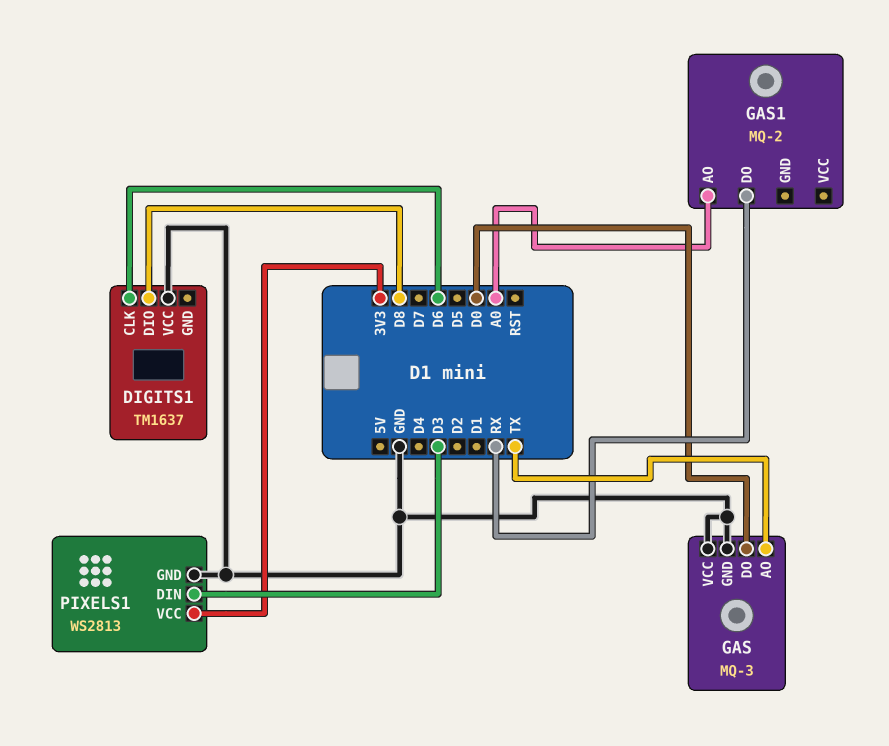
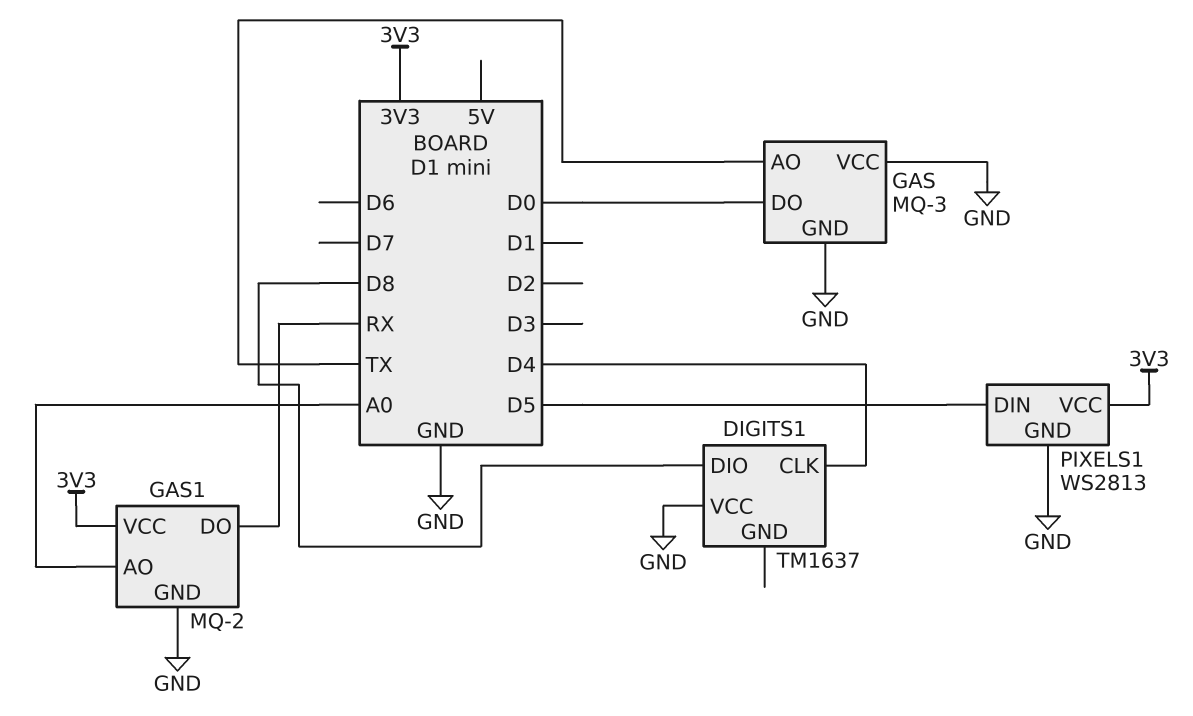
DIGITS1 pin CLK: D6 -> D4
GAS1 pin GND: none -> GND
GAS1 pin VCC: none -> 3V3
PIXELS1 pin DIN: D3 -> D5

